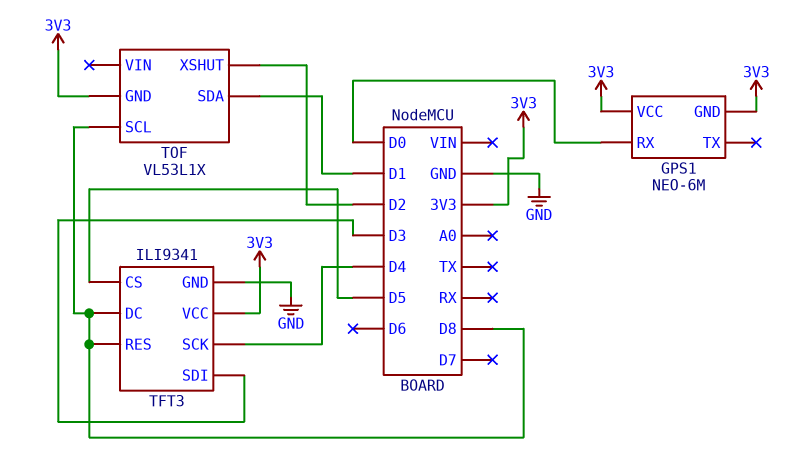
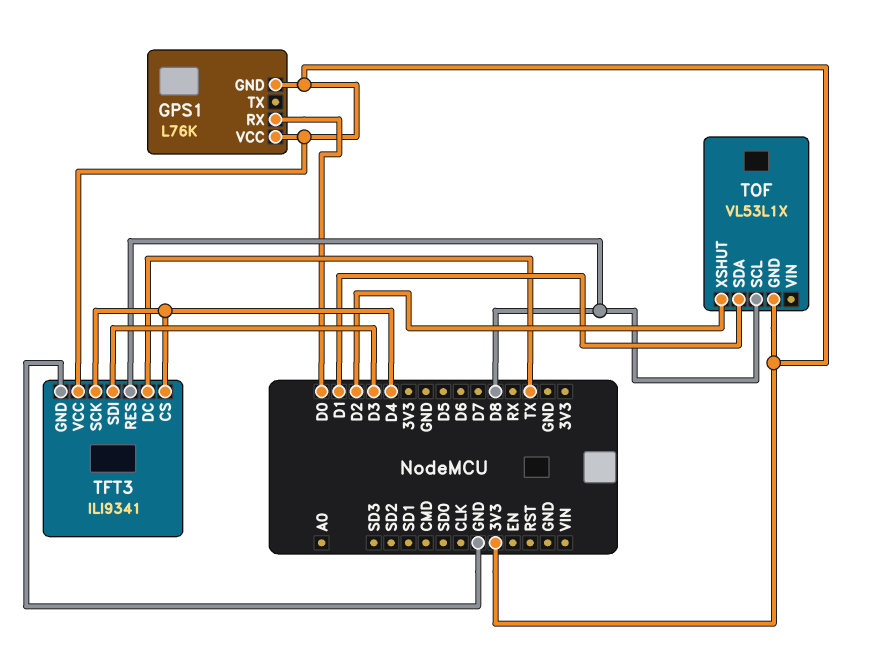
GPS1: NEO-6M -> L76K
TFT3 pin CS: D5 -> D4
TFT3 pin DC: D8 -> TX

